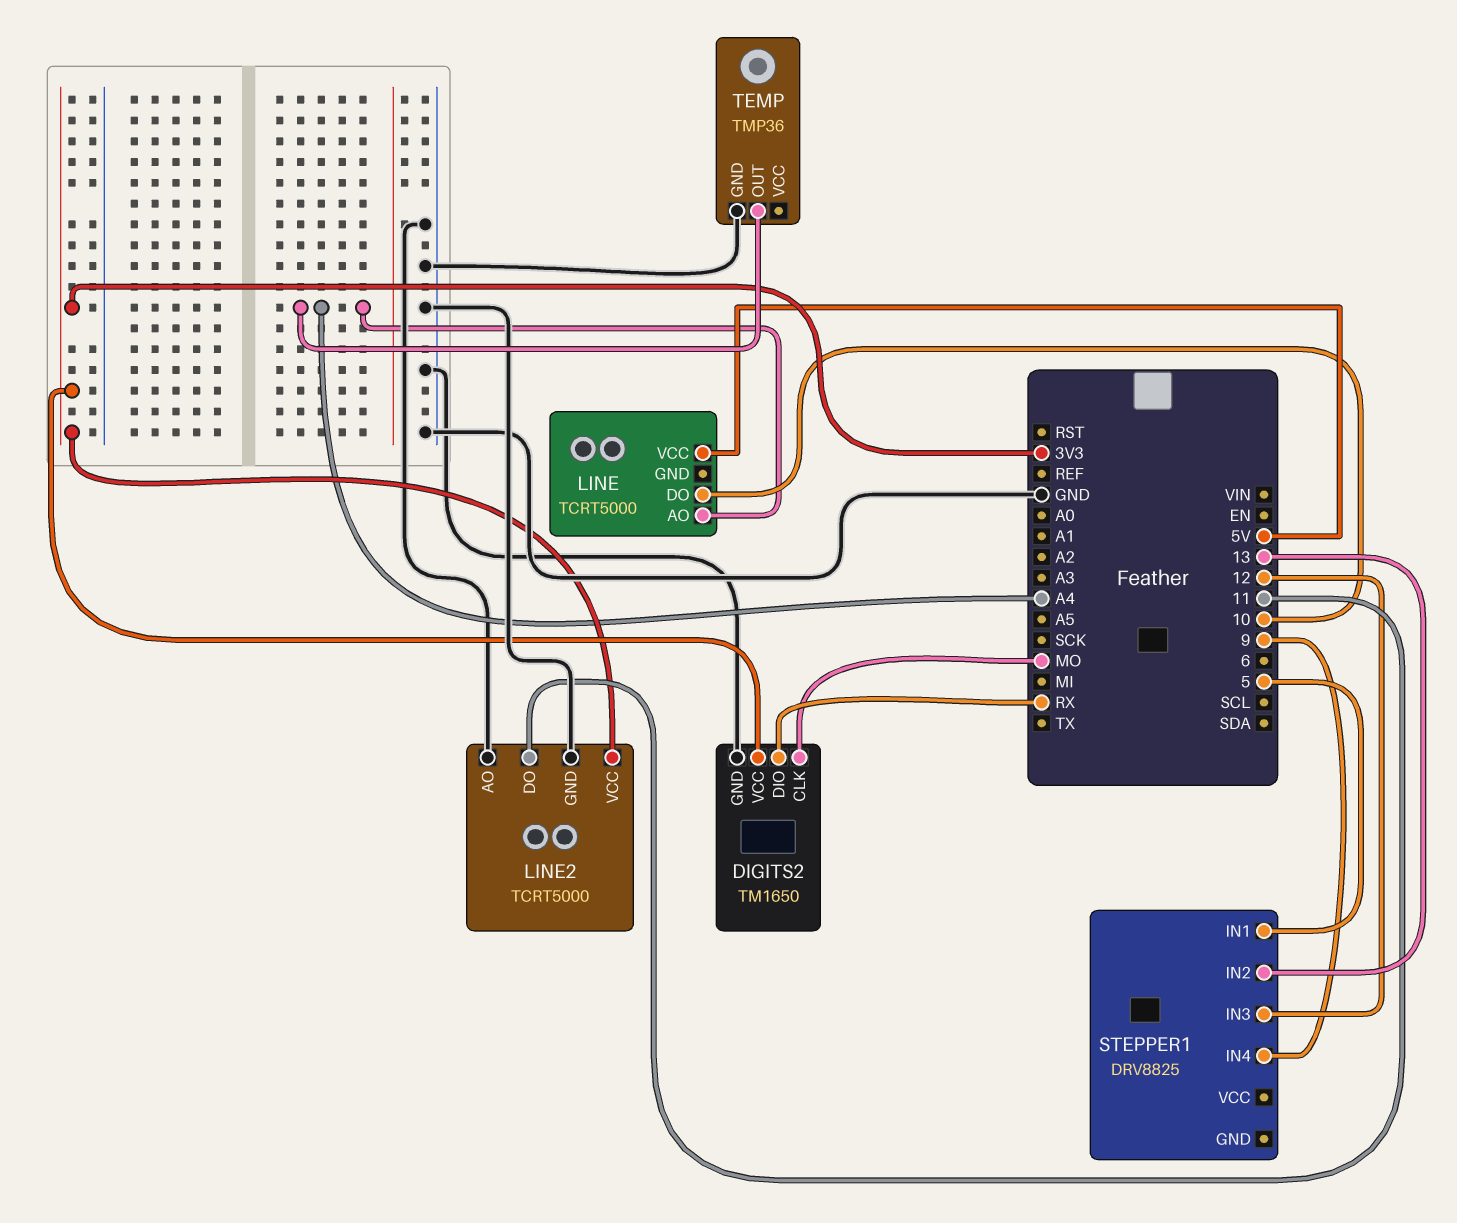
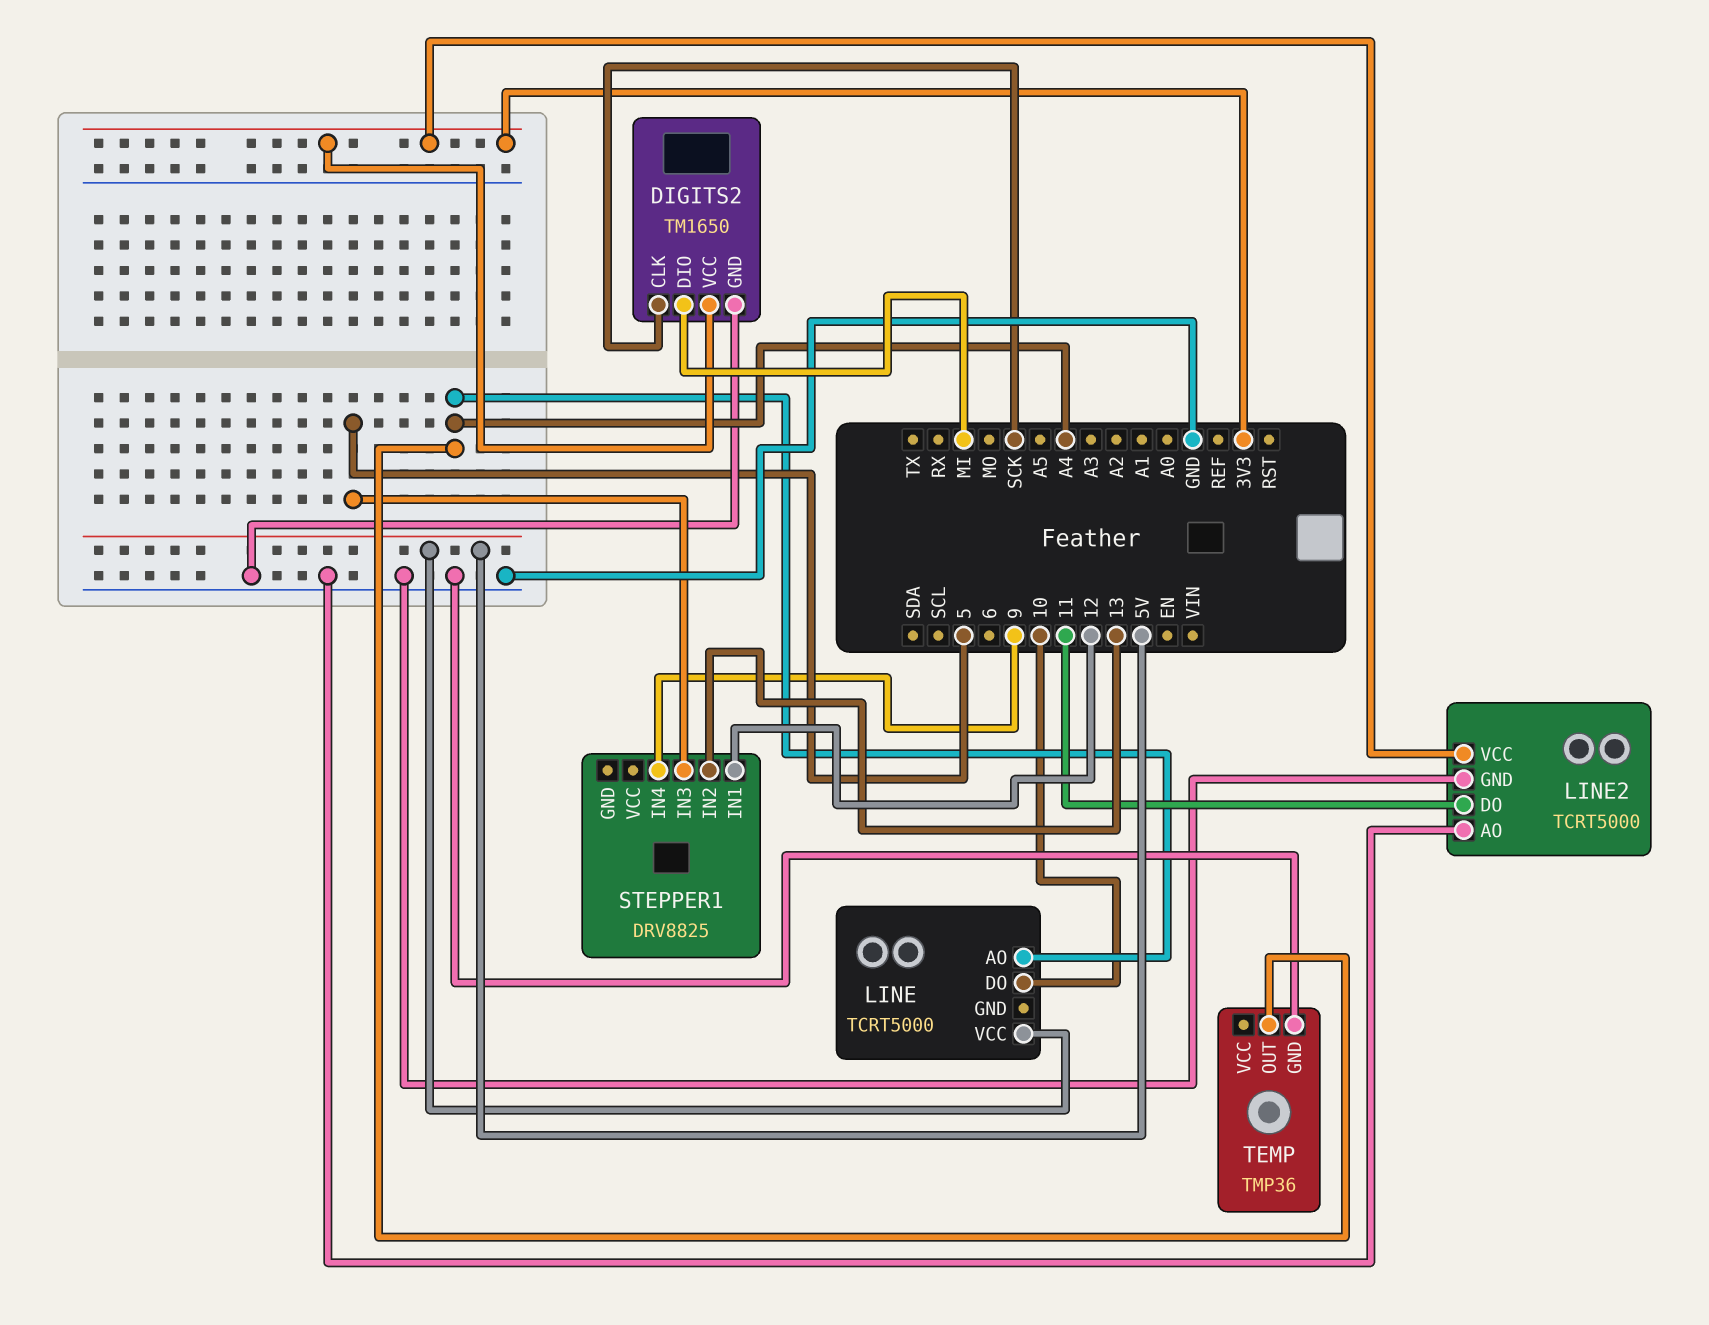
DIGITS2 pin CLK: MO -> SCK
DIGITS2 pin DIO: RX -> MI
STEPPER1 pin IN1: 5 -> 12
STEPPER1 pin IN3: 12 -> 5

